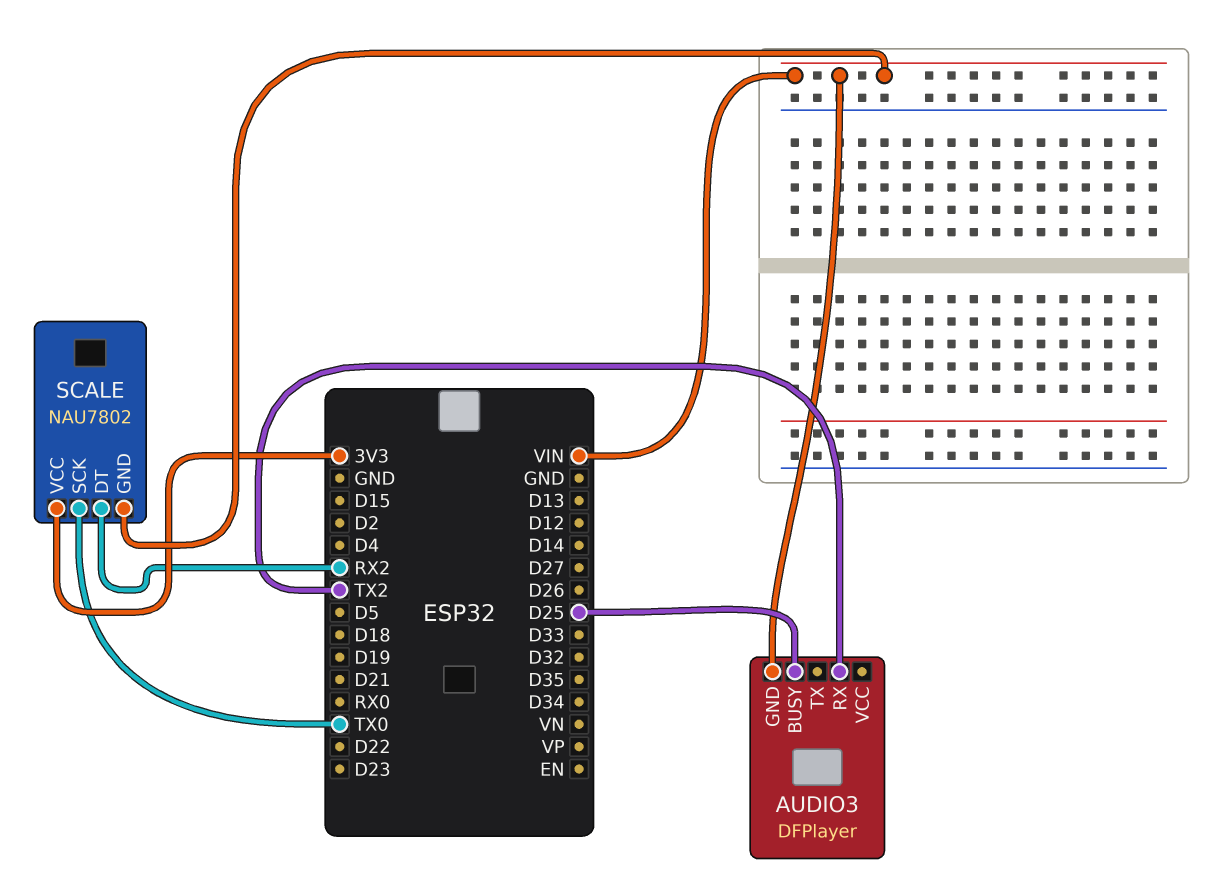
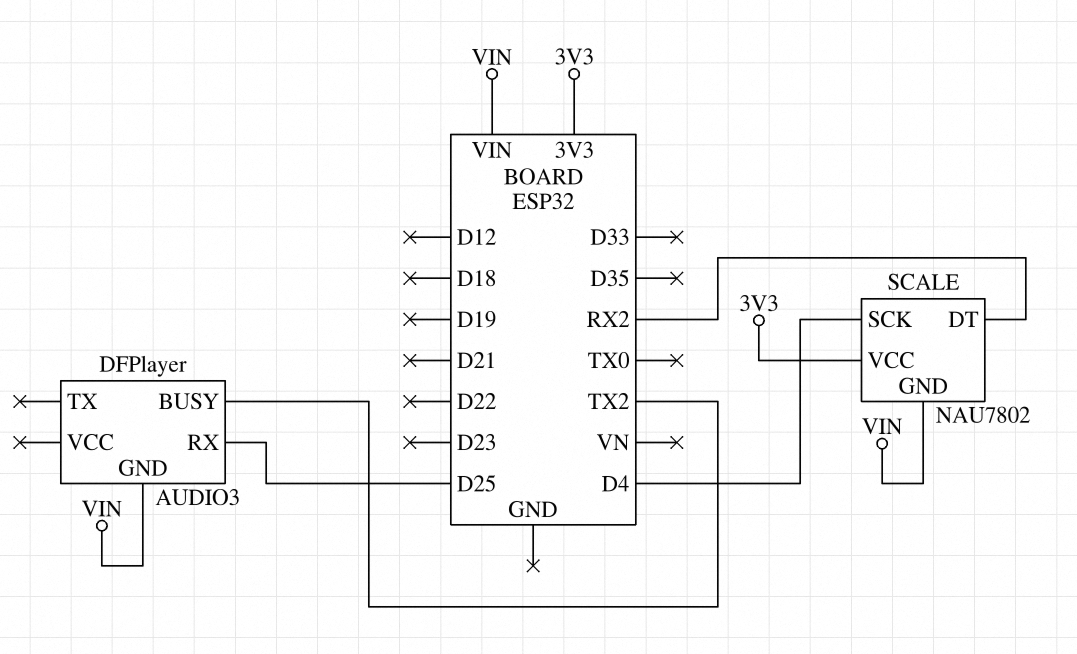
AUDIO3 pin BUSY: D25 -> TX2
AUDIO3 pin RX: TX2 -> D25
SCALE pin SCK: TX0 -> D4

